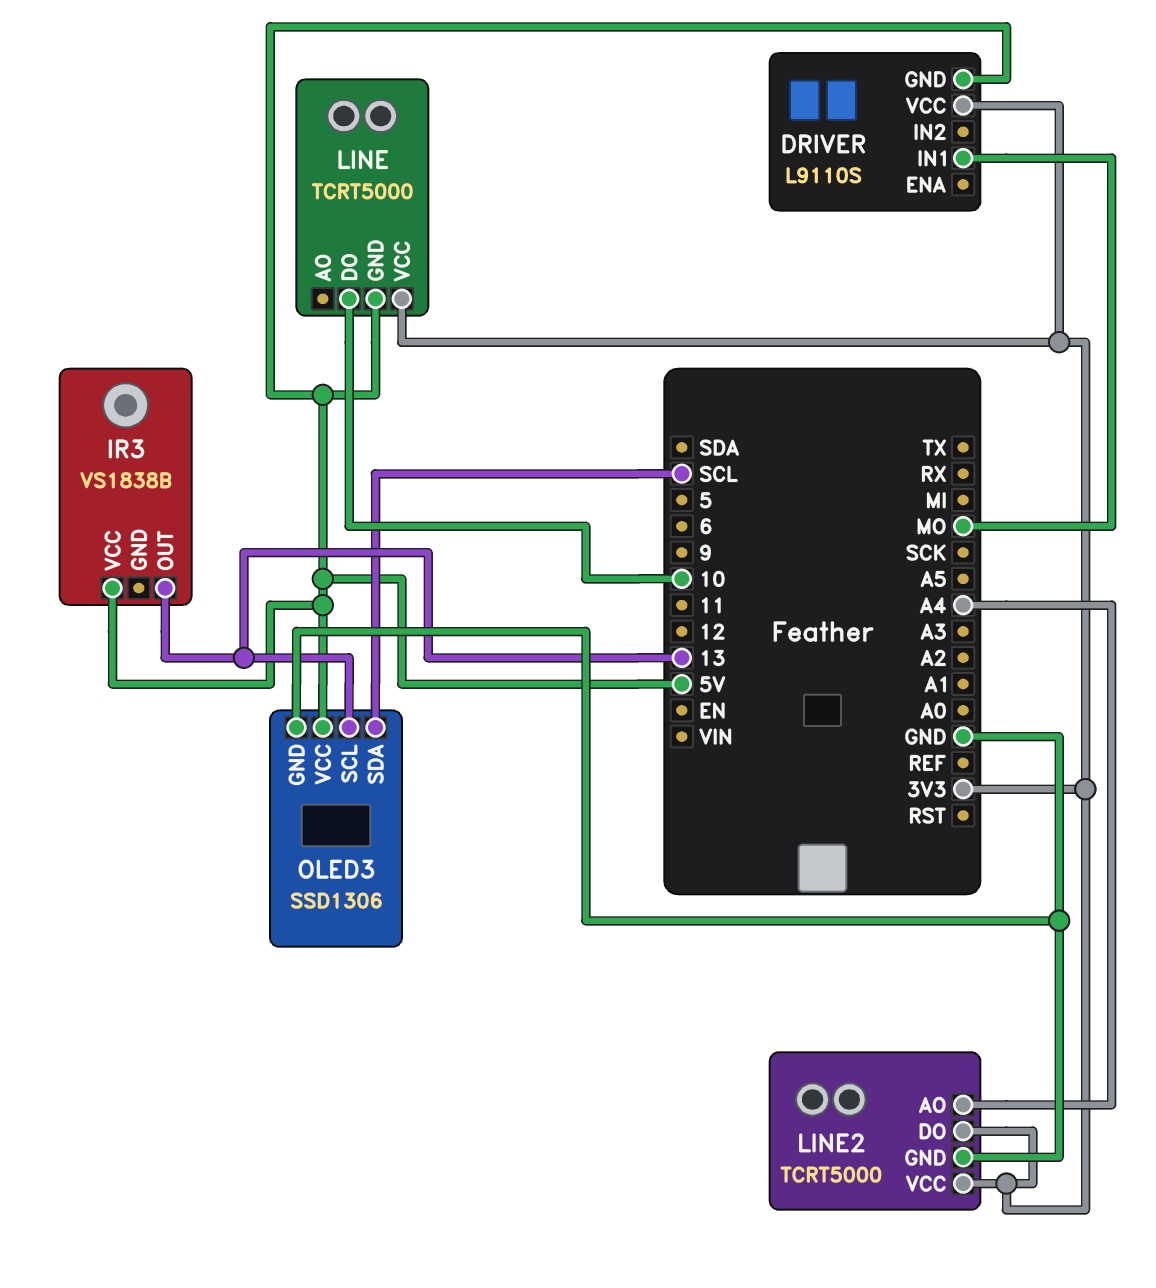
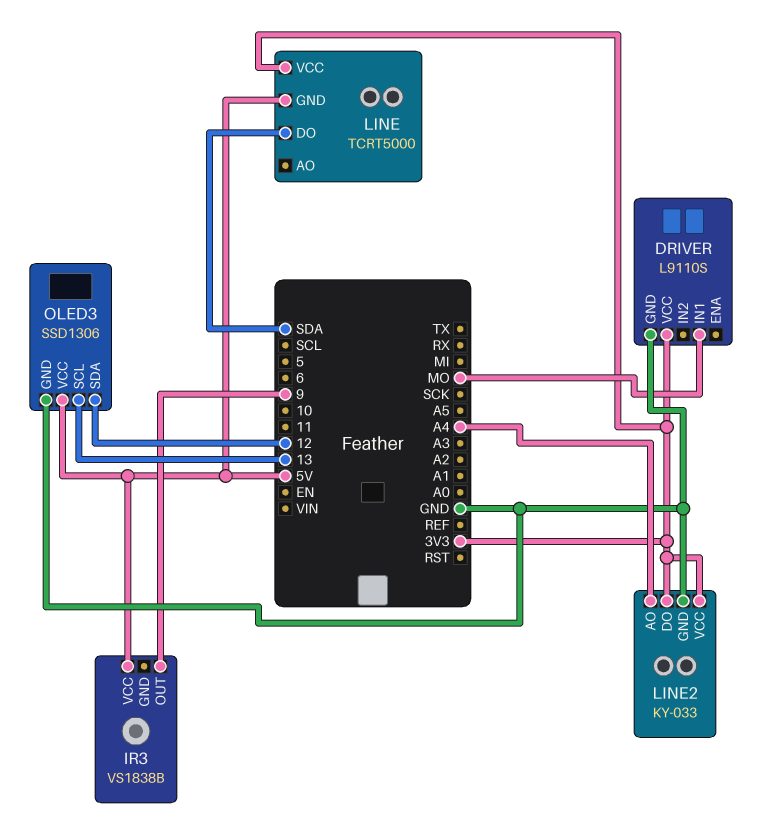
DRIVER pin GND: 5V -> GND
IR3 pin OUT: 13 -> 9
LINE pin DO: 10 -> SDA
LINE2: TCRT5000 -> KY-033
OLED3 pin SDA: SCL -> 12

